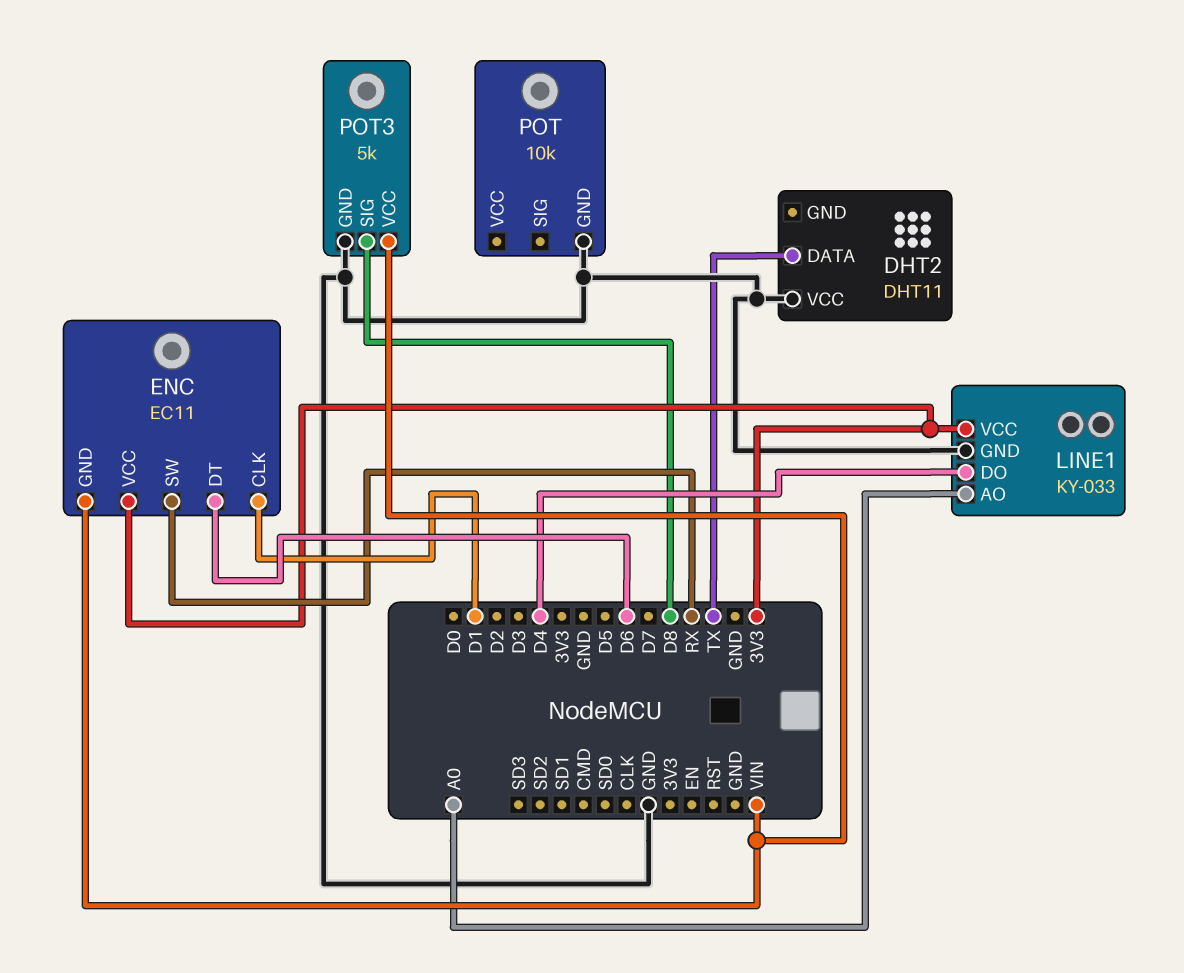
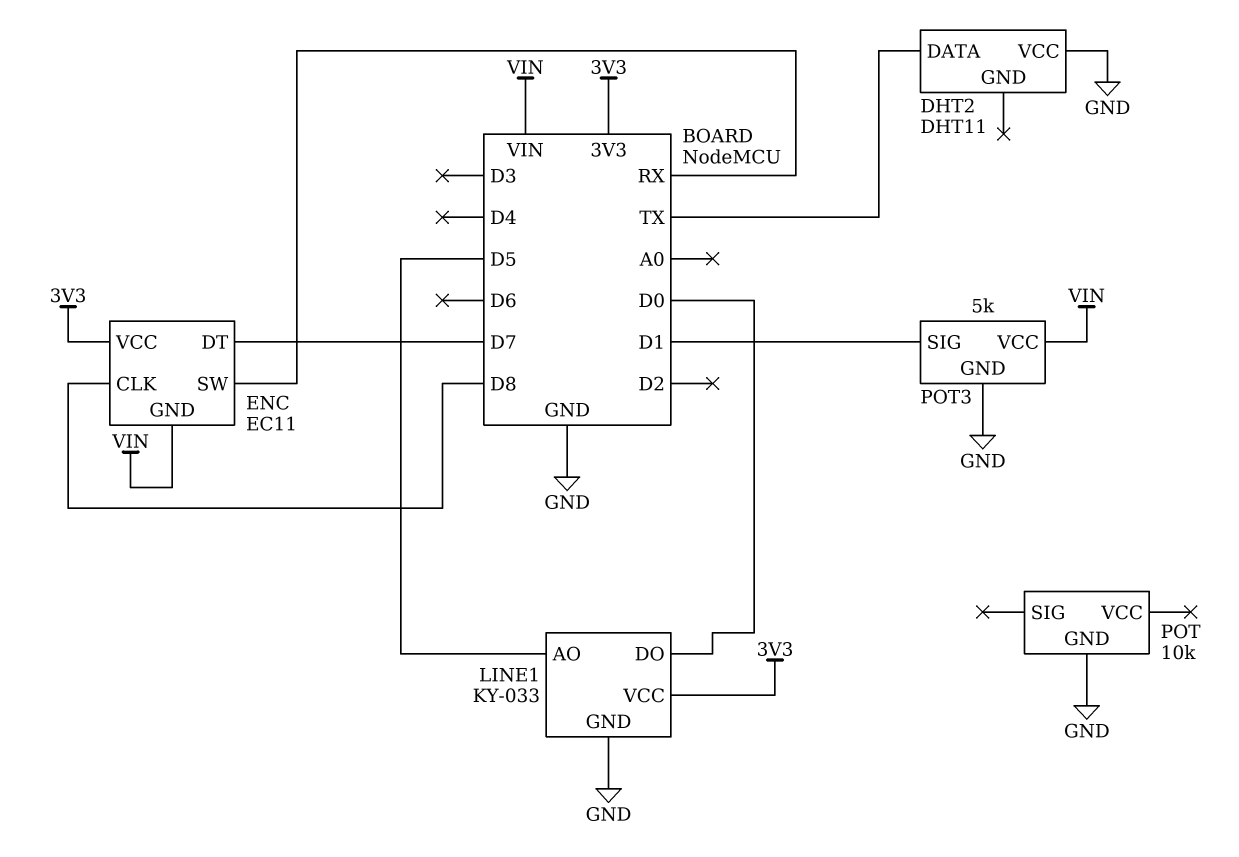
ENC pin CLK: D1 -> D8
ENC pin DT: D6 -> D7
LINE1 pin AO: A0 -> D5
LINE1 pin DO: D4 -> D0
POT3 pin SIG: D8 -> D1

